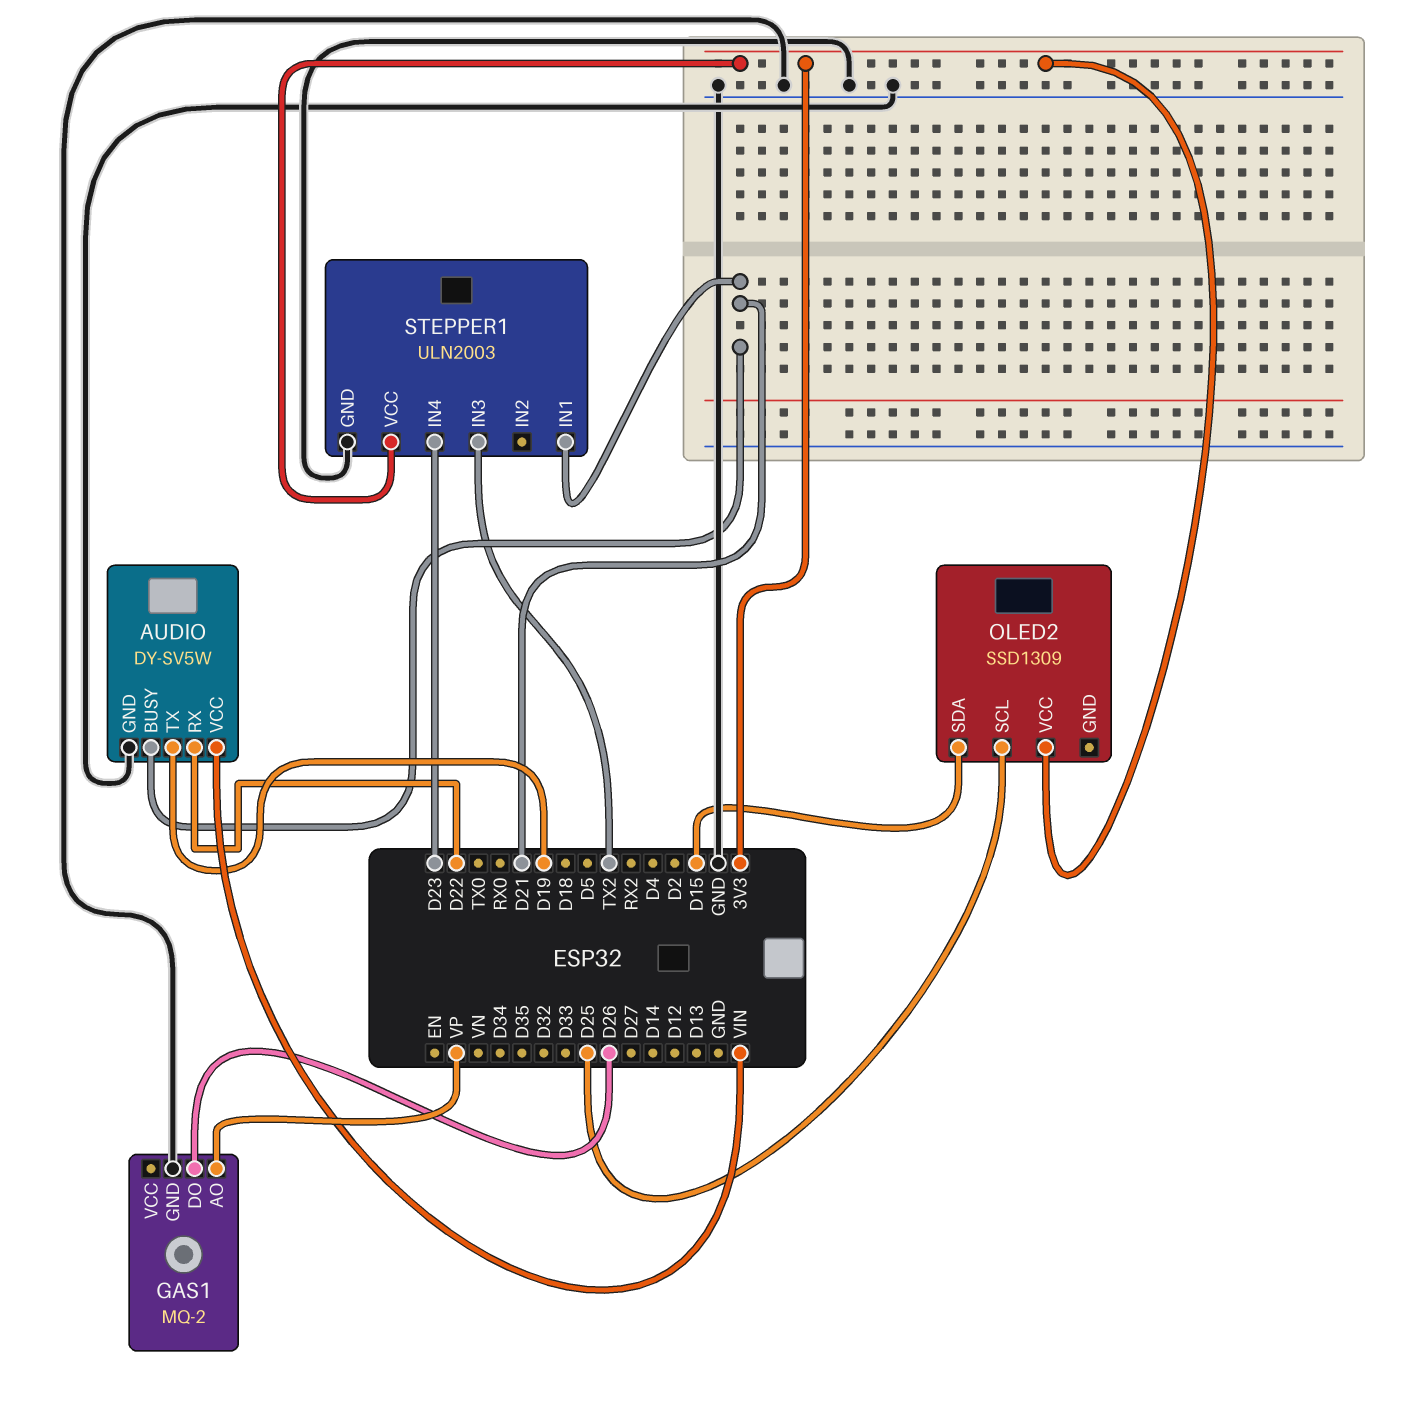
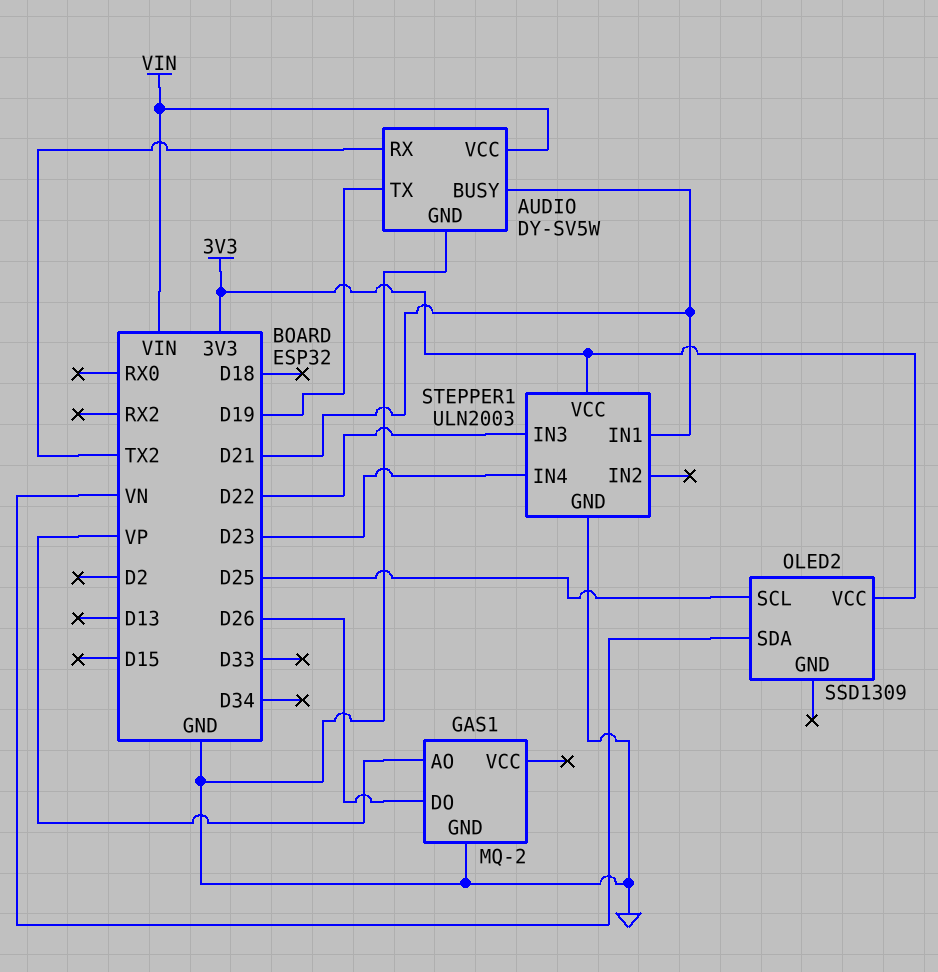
AUDIO pin RX: D22 -> TX2
OLED2 pin SDA: D15 -> VN
STEPPER1 pin IN3: TX2 -> D22

